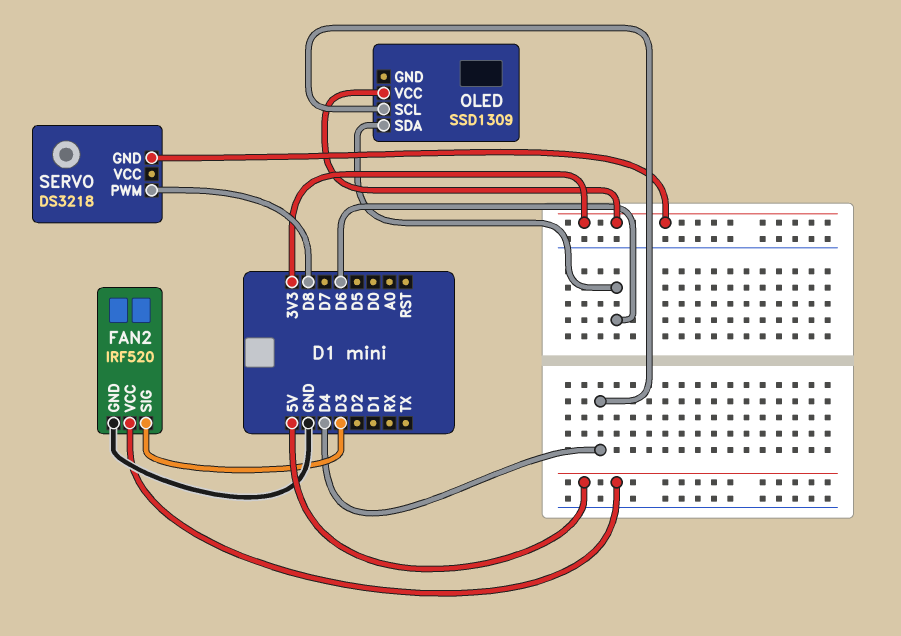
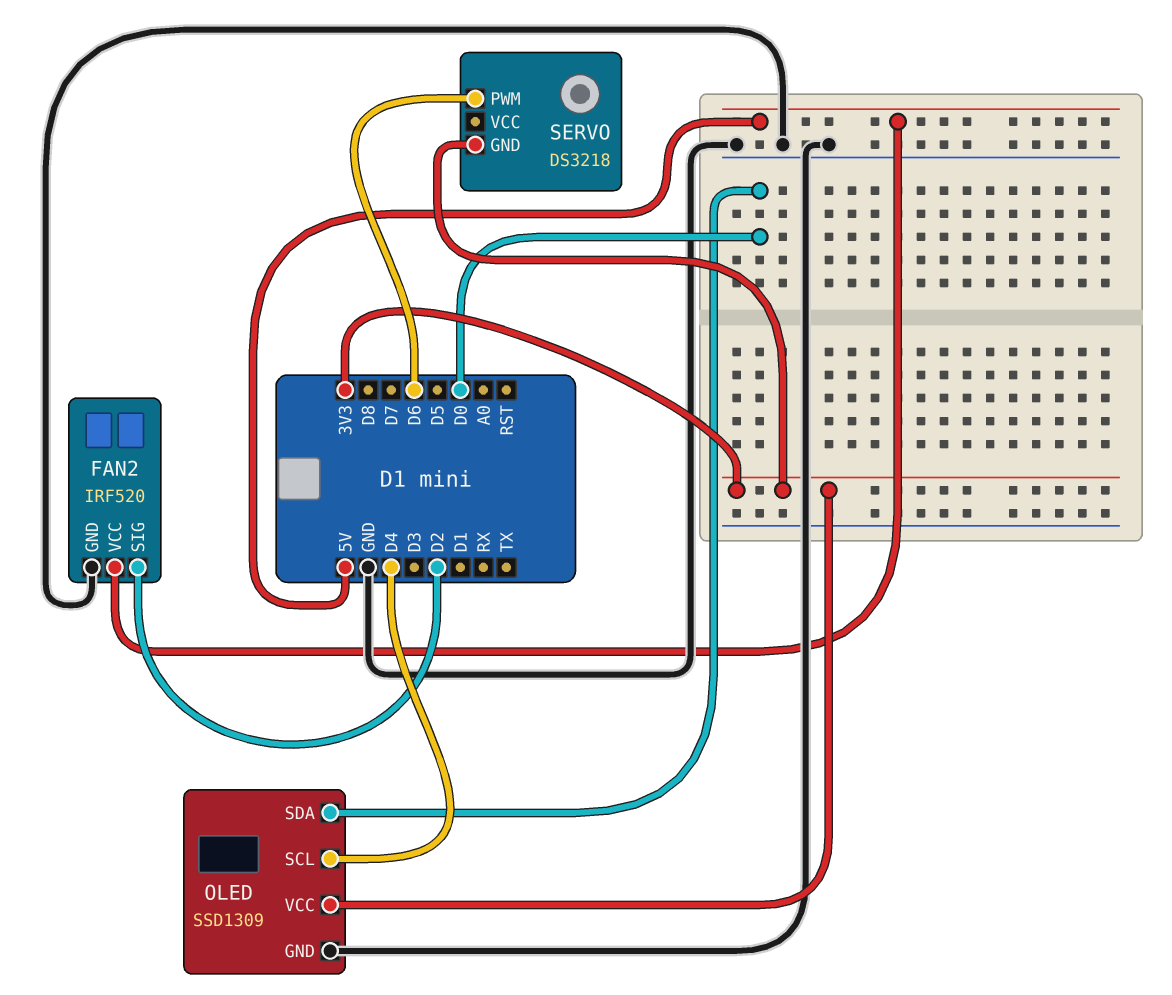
FAN2 pin SIG: D3 -> D2
OLED pin GND: none -> GND
OLED pin SDA: D6 -> D0
SERVO pin PWM: D8 -> D6

